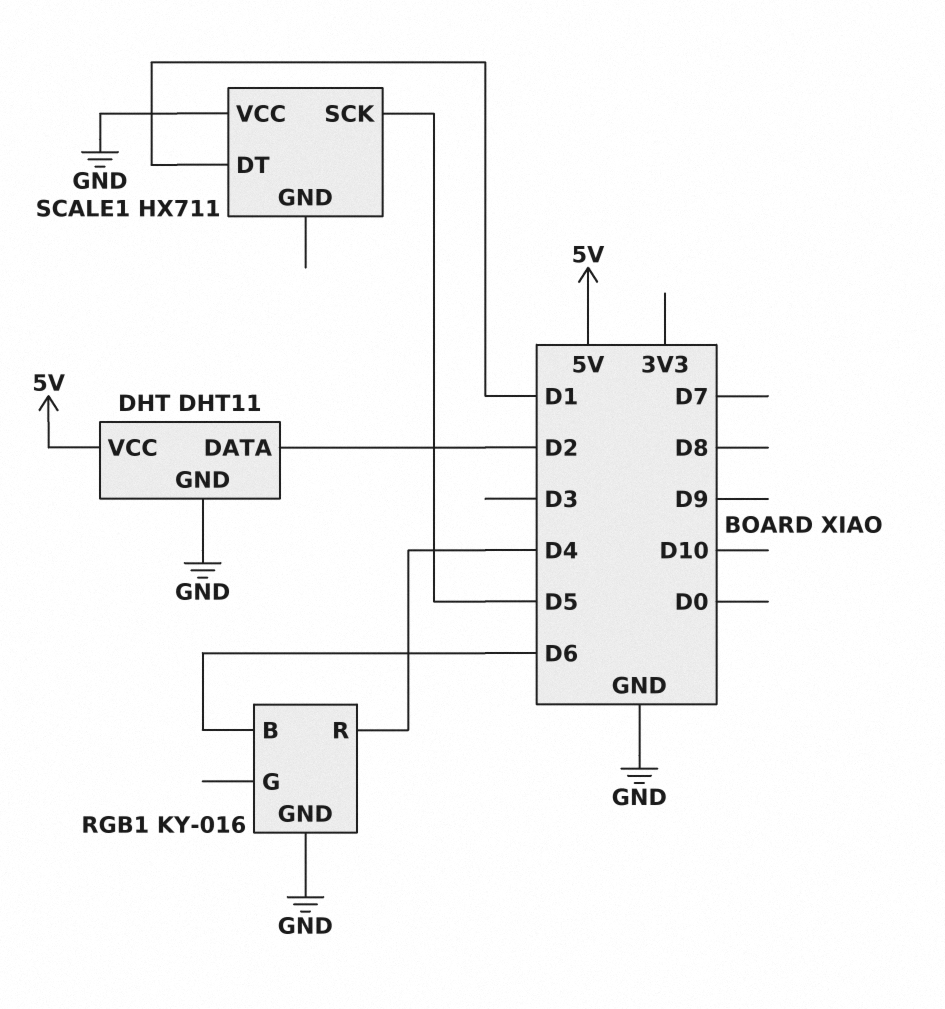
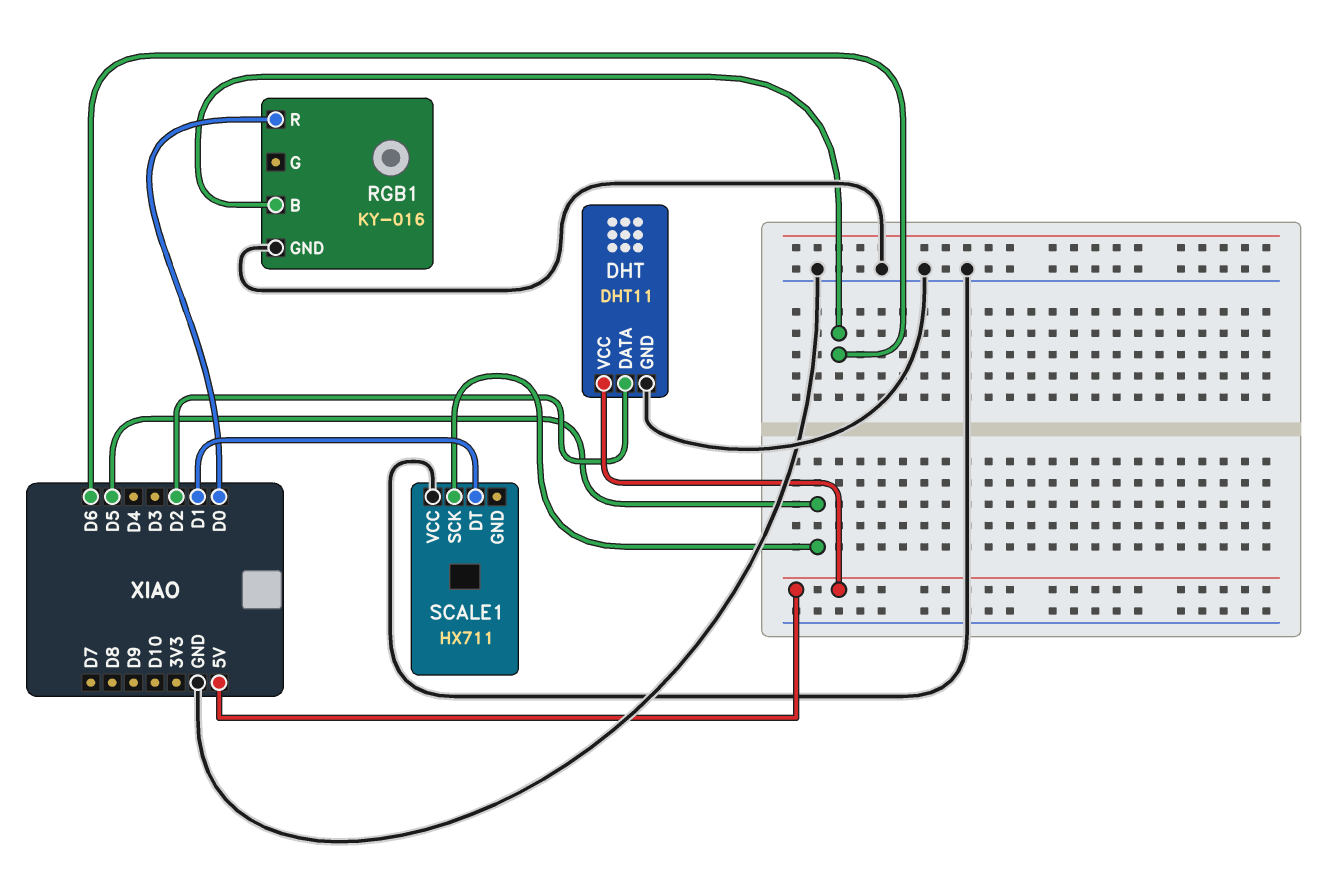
RGB1 pin R: D4 -> D0

